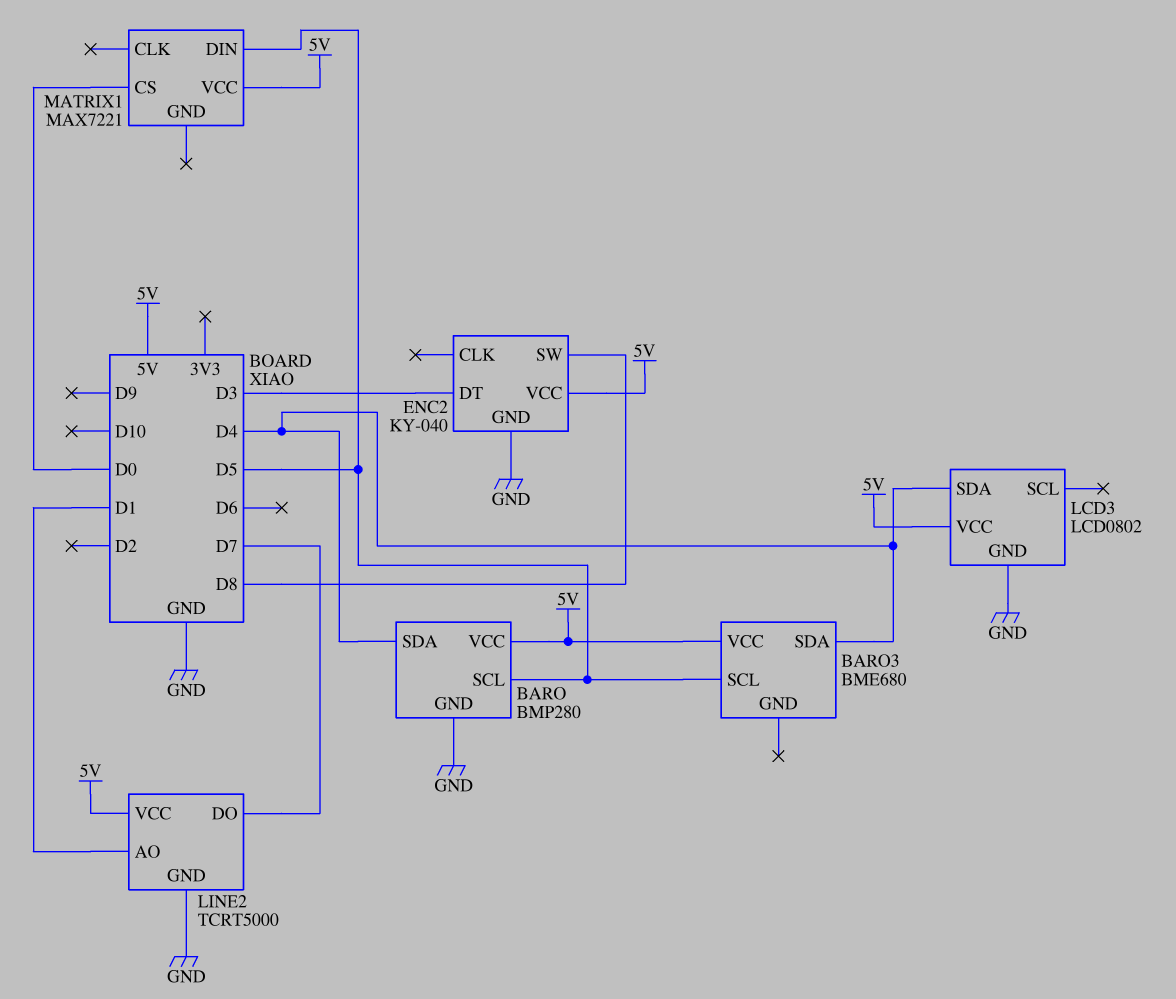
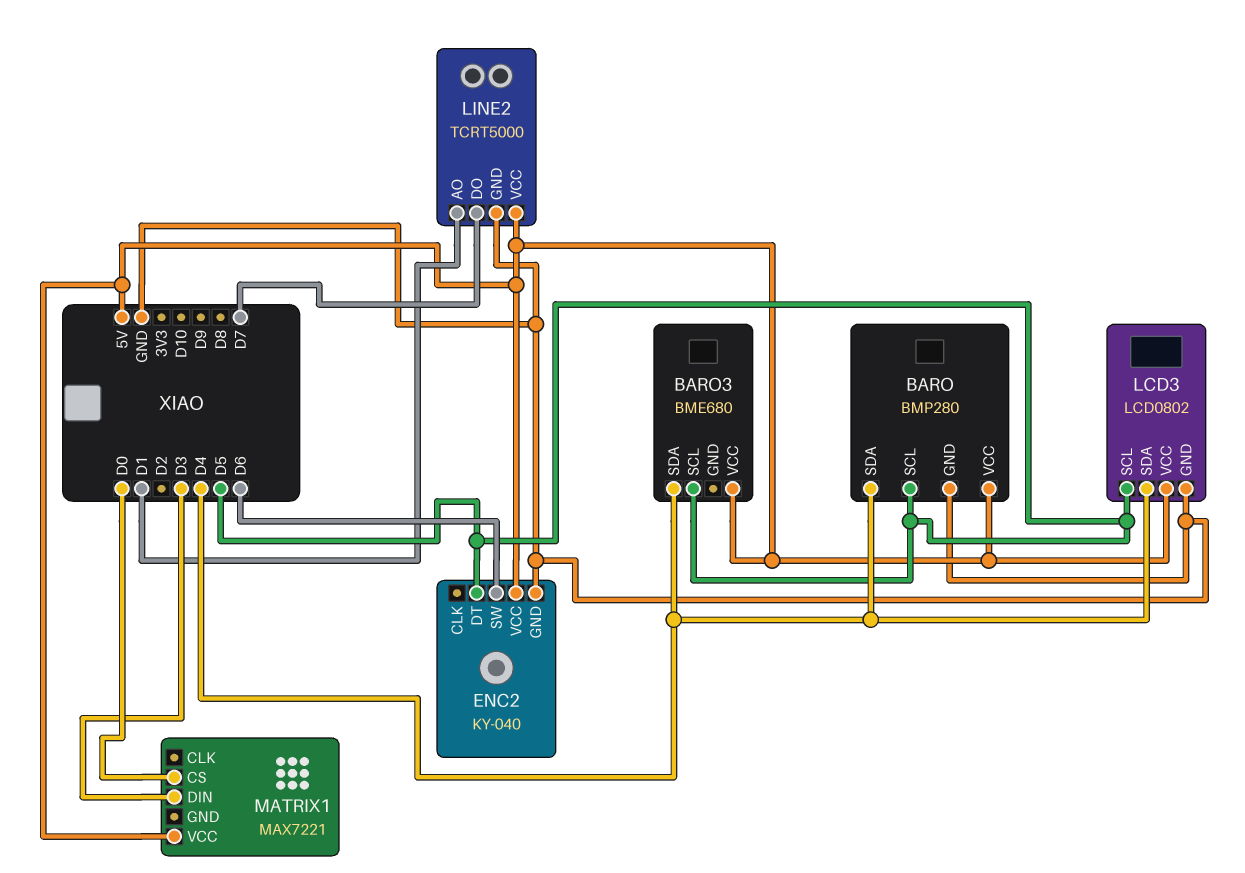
ENC2 pin DT: D3 -> D5
ENC2 pin SW: D8 -> D6
LCD3 pin SCL: none -> D5
MATRIX1 pin DIN: D5 -> D3

